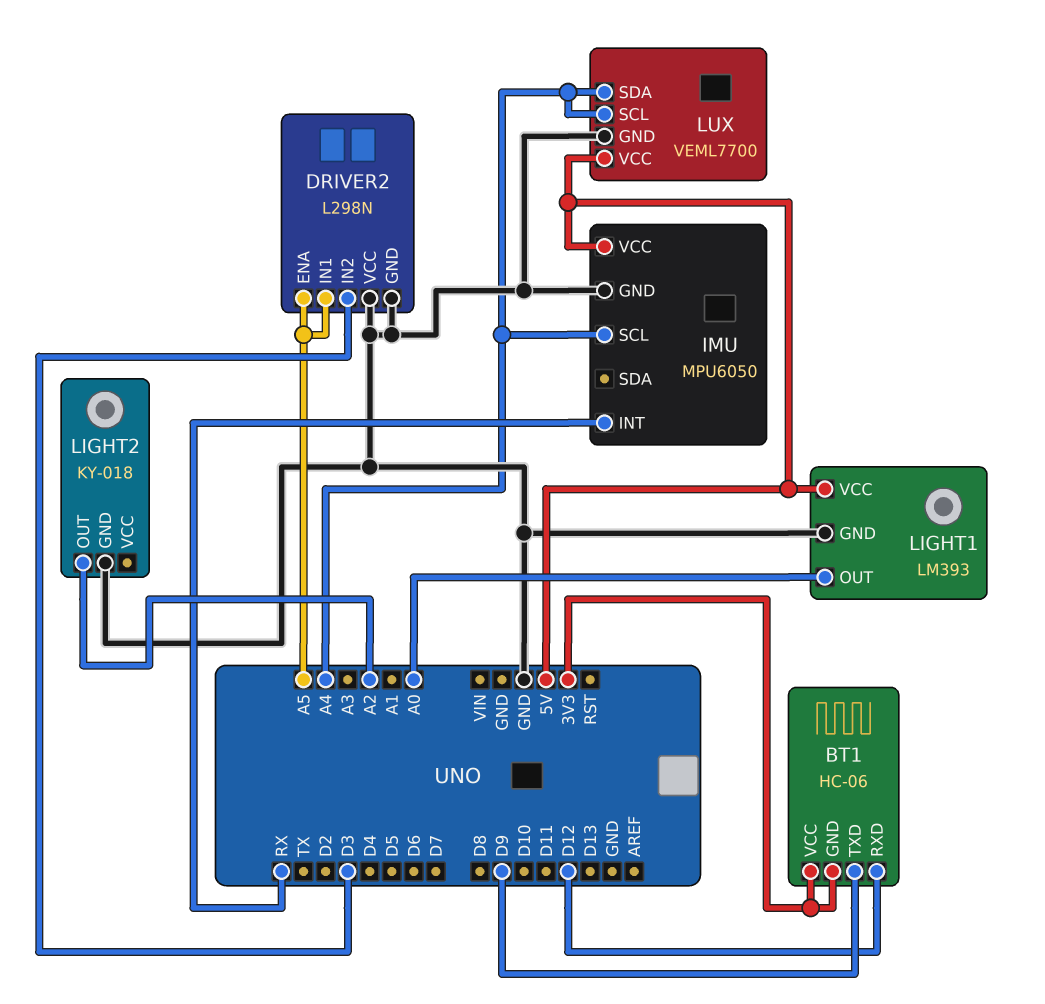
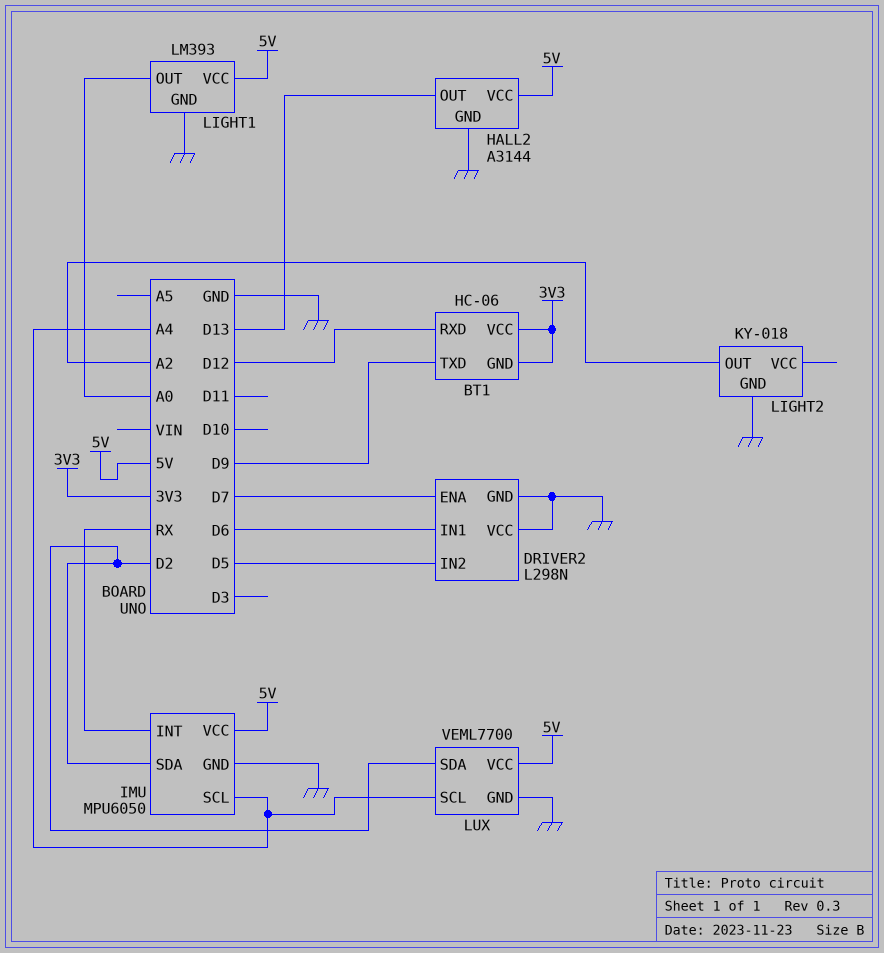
DRIVER2 pin ENA: A5 -> D7
DRIVER2 pin IN1: A5 -> D6
DRIVER2 pin IN2: D3 -> D5
HALL2: none -> A3144
HALL2 pin GND: none -> GND
HALL2 pin OUT: none -> D13
HALL2 pin VCC: none -> 5V
IMU pin SDA: none -> D2
LUX pin SDA: A4 -> D2

